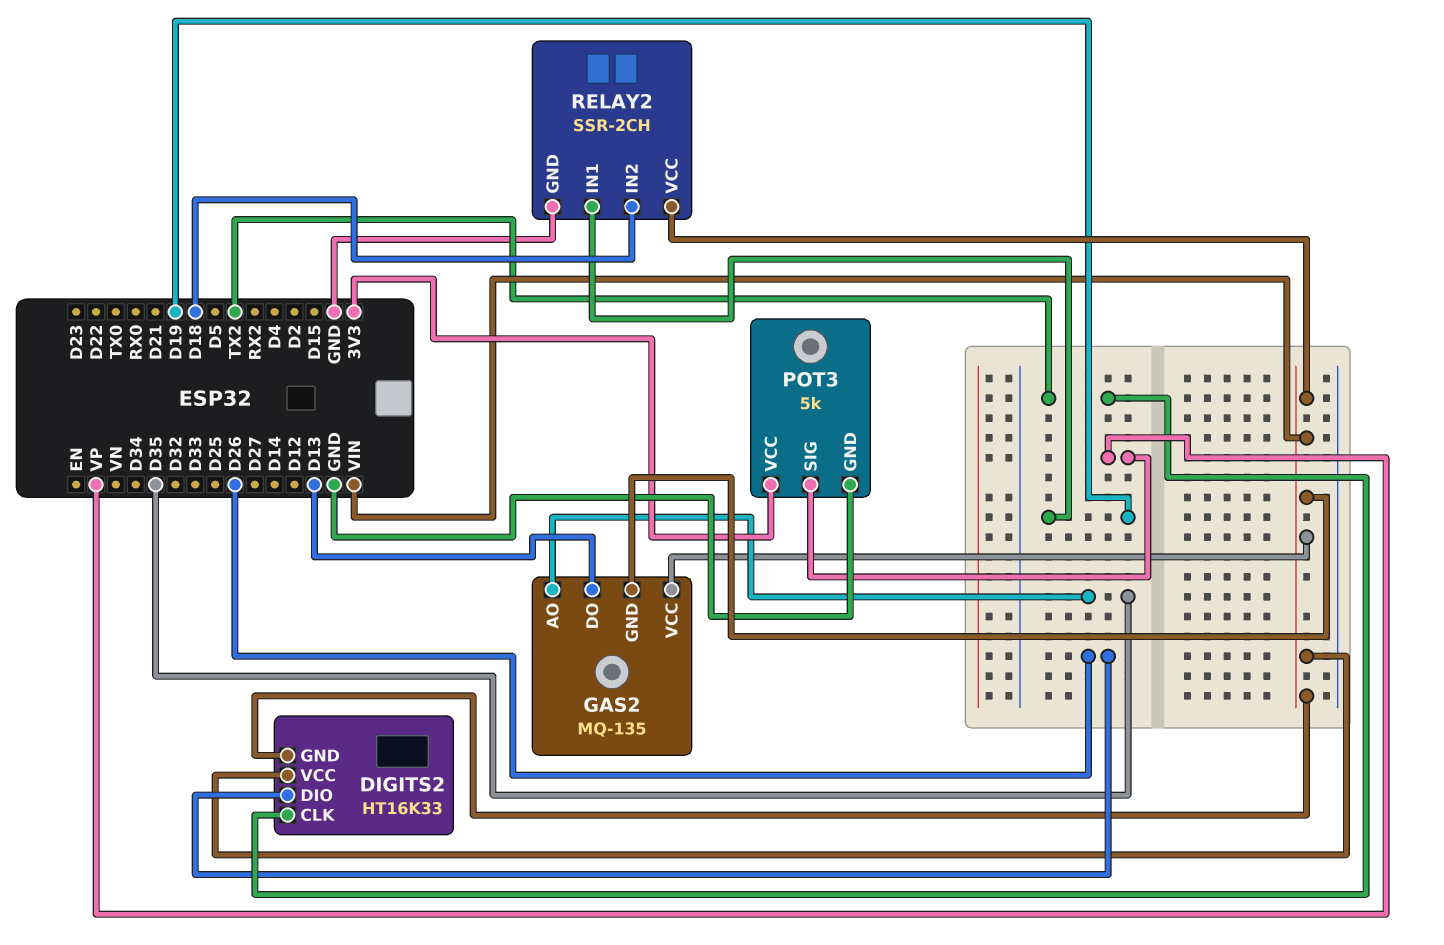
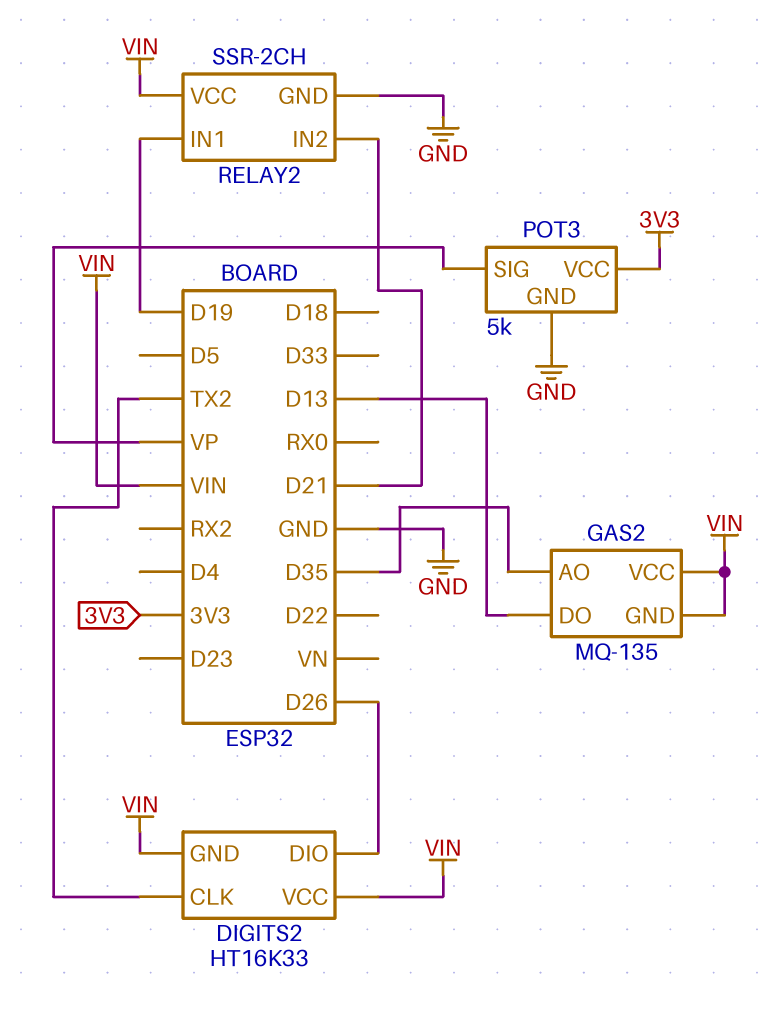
RELAY2 pin IN2: D18 -> D21

